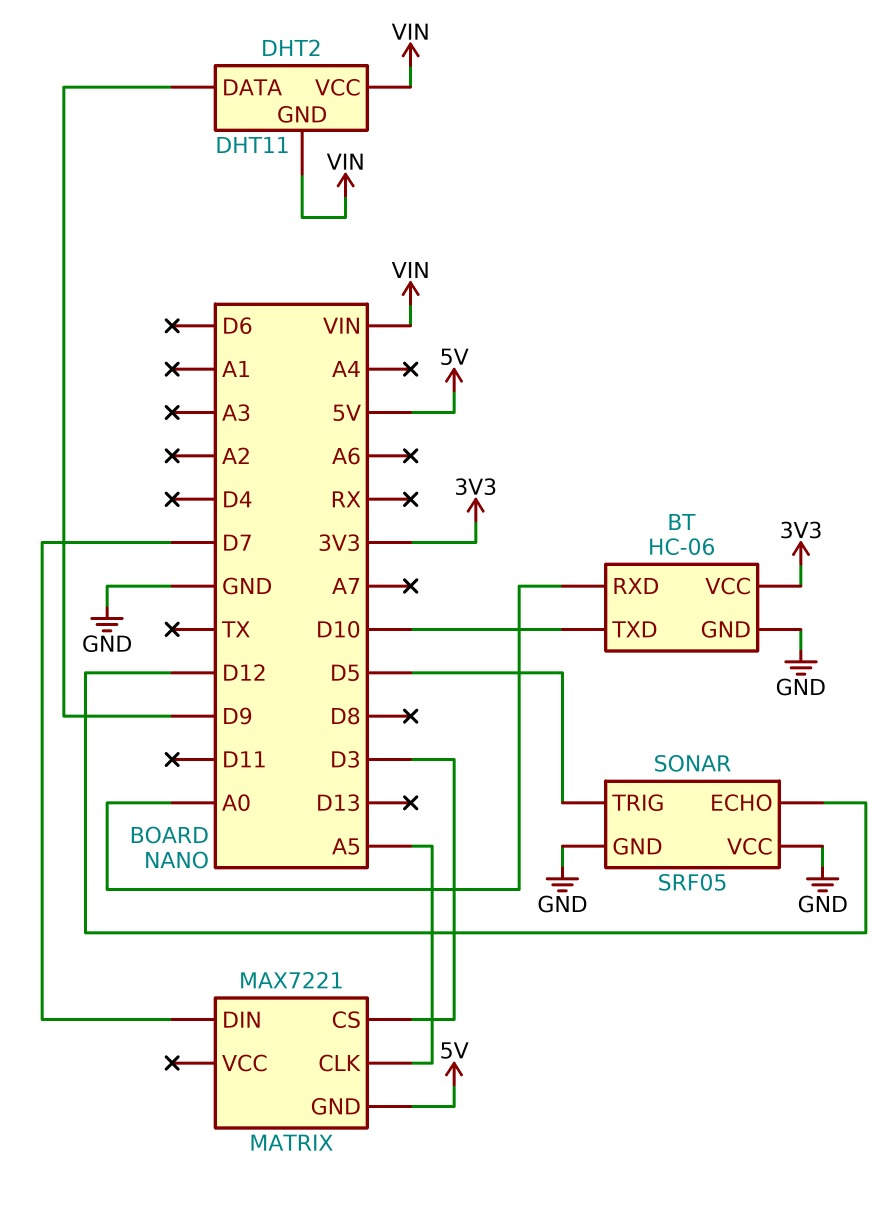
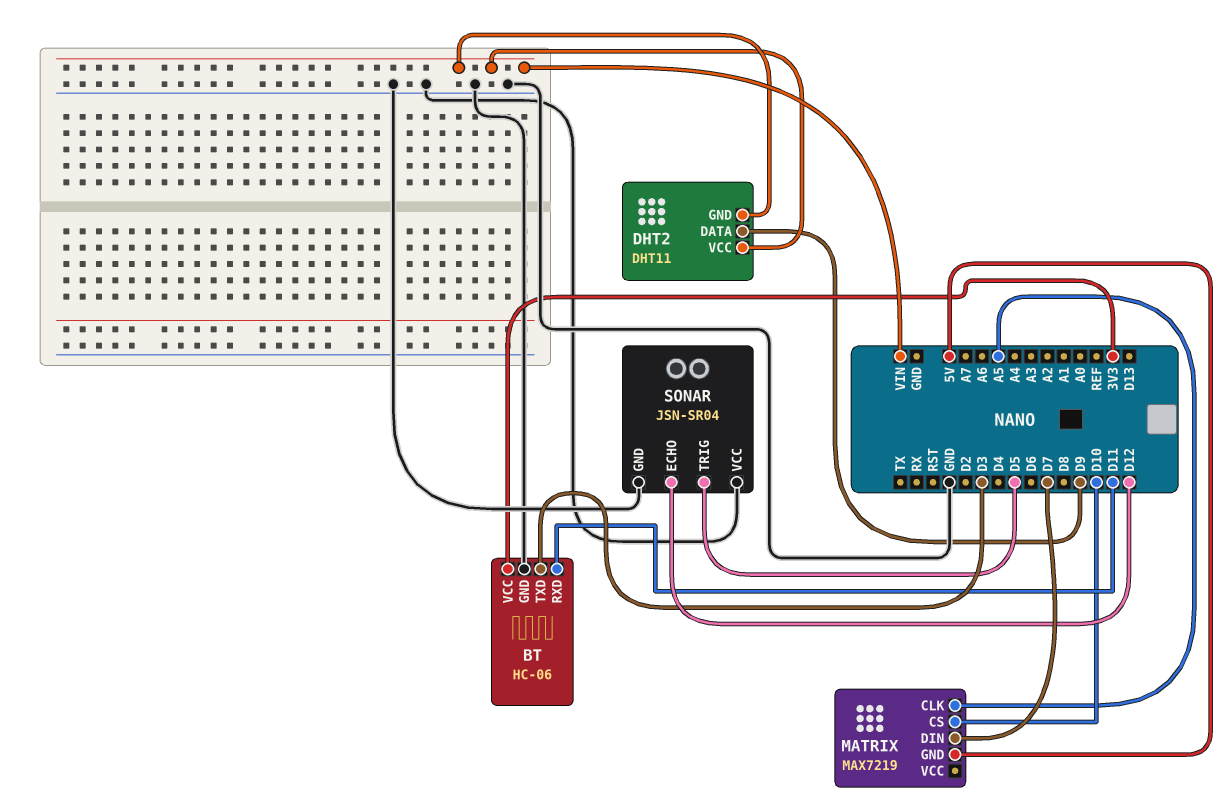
BT pin RXD: A0 -> D11
BT pin TXD: D10 -> D3
MATRIX: MAX7221 -> MAX7219
MATRIX pin CS: D3 -> D10
SONAR: SRF05 -> JSN-SR04

